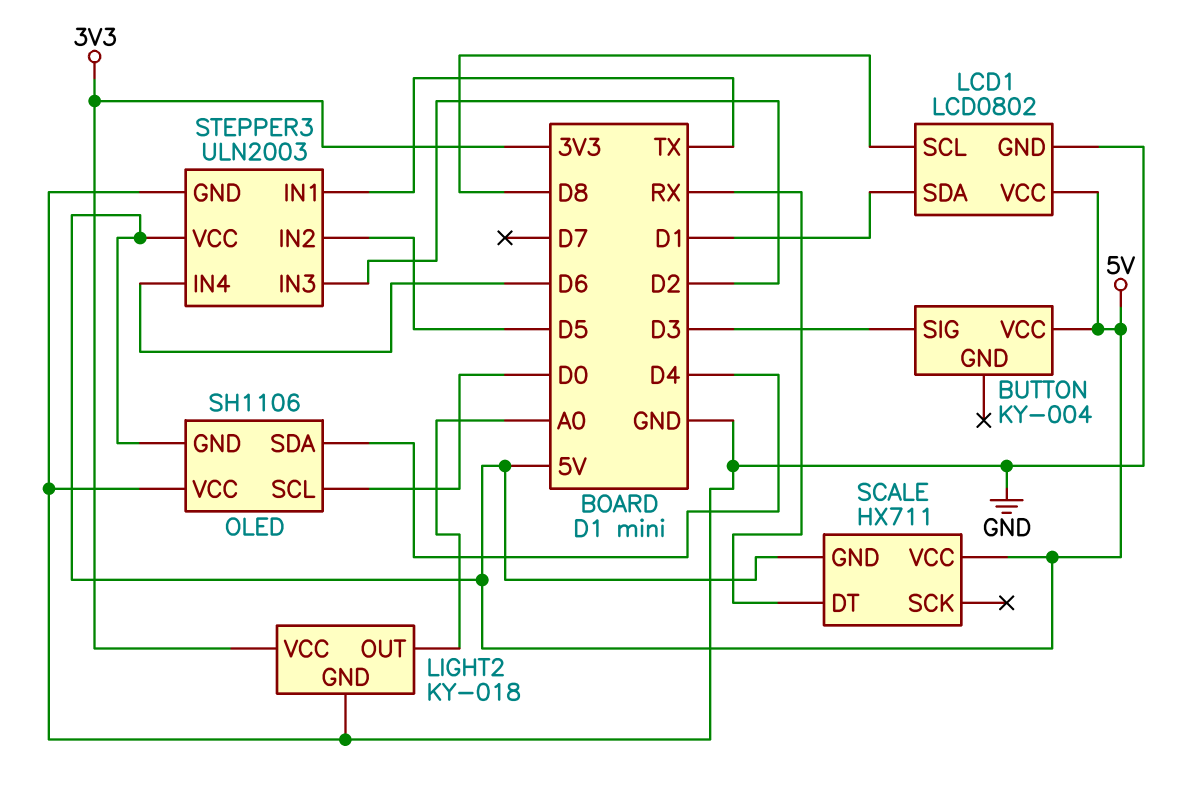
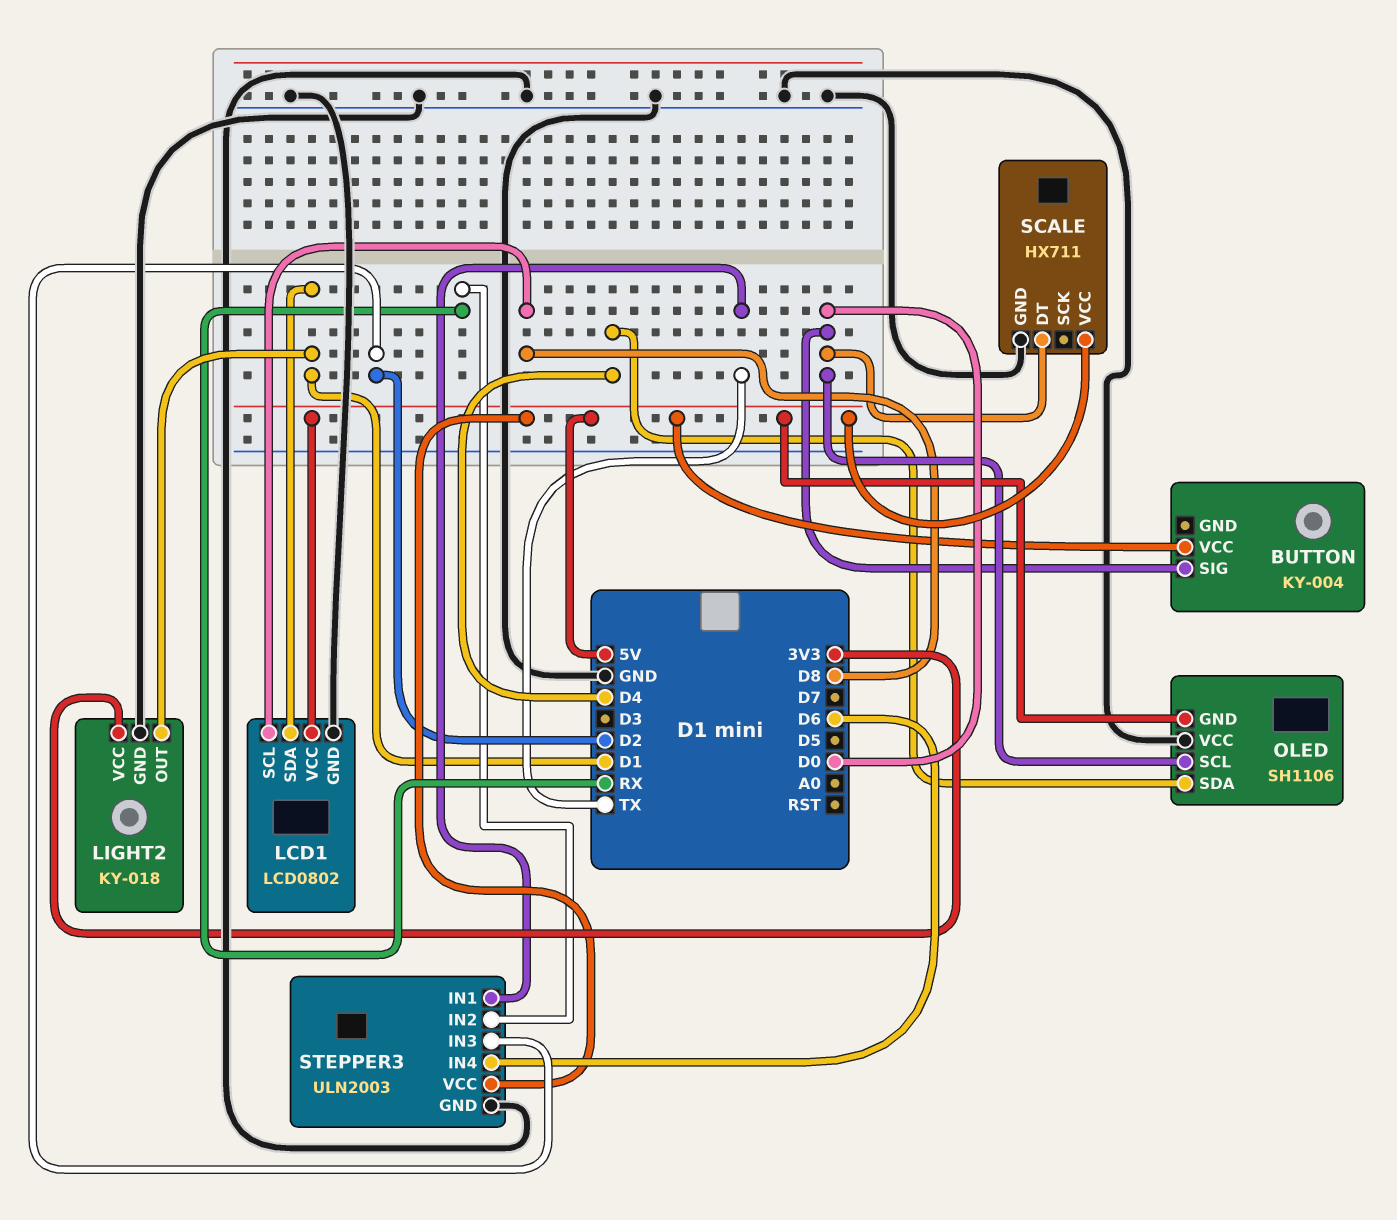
BUTTON pin SIG: D3 -> D0
LIGHT2 pin OUT: A0 -> D1
SCALE pin DT: RX -> D0
SCALE pin GND: 5V -> GND
STEPPER3 pin IN2: D5 -> RX

